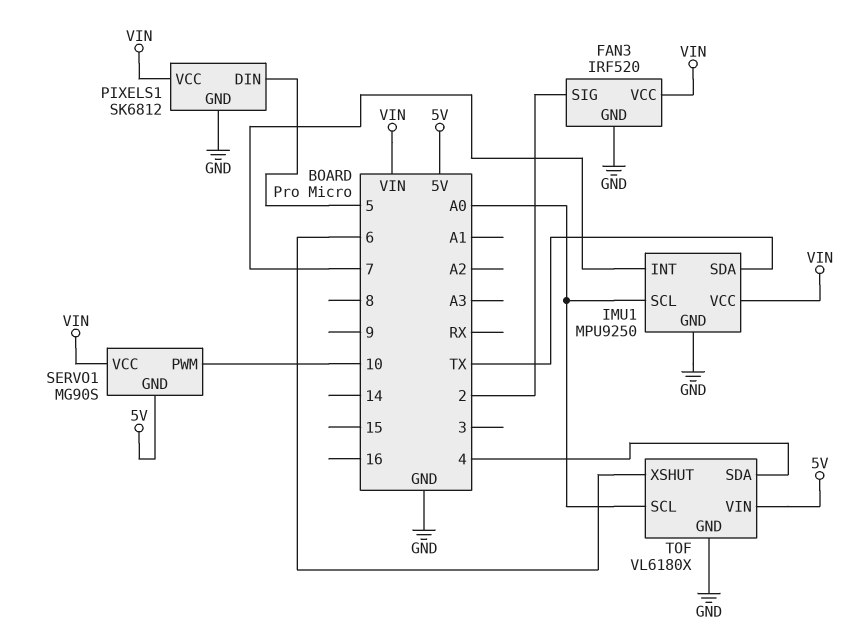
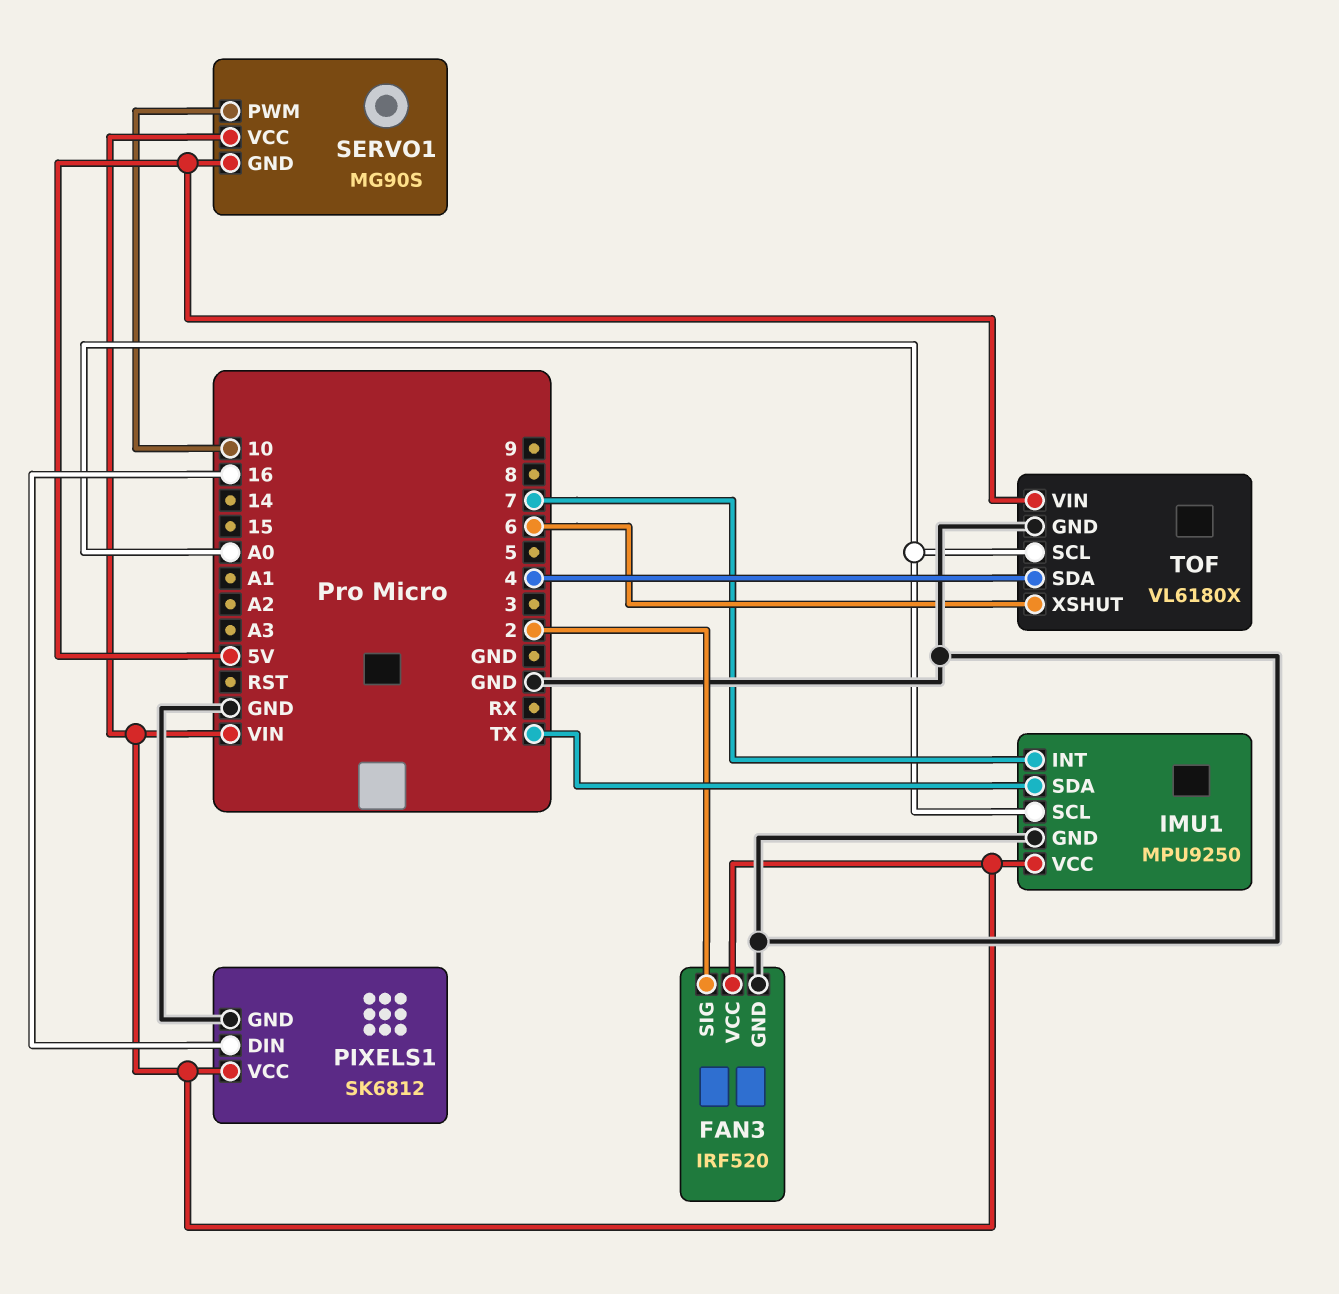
PIXELS1 pin DIN: 5 -> 16

